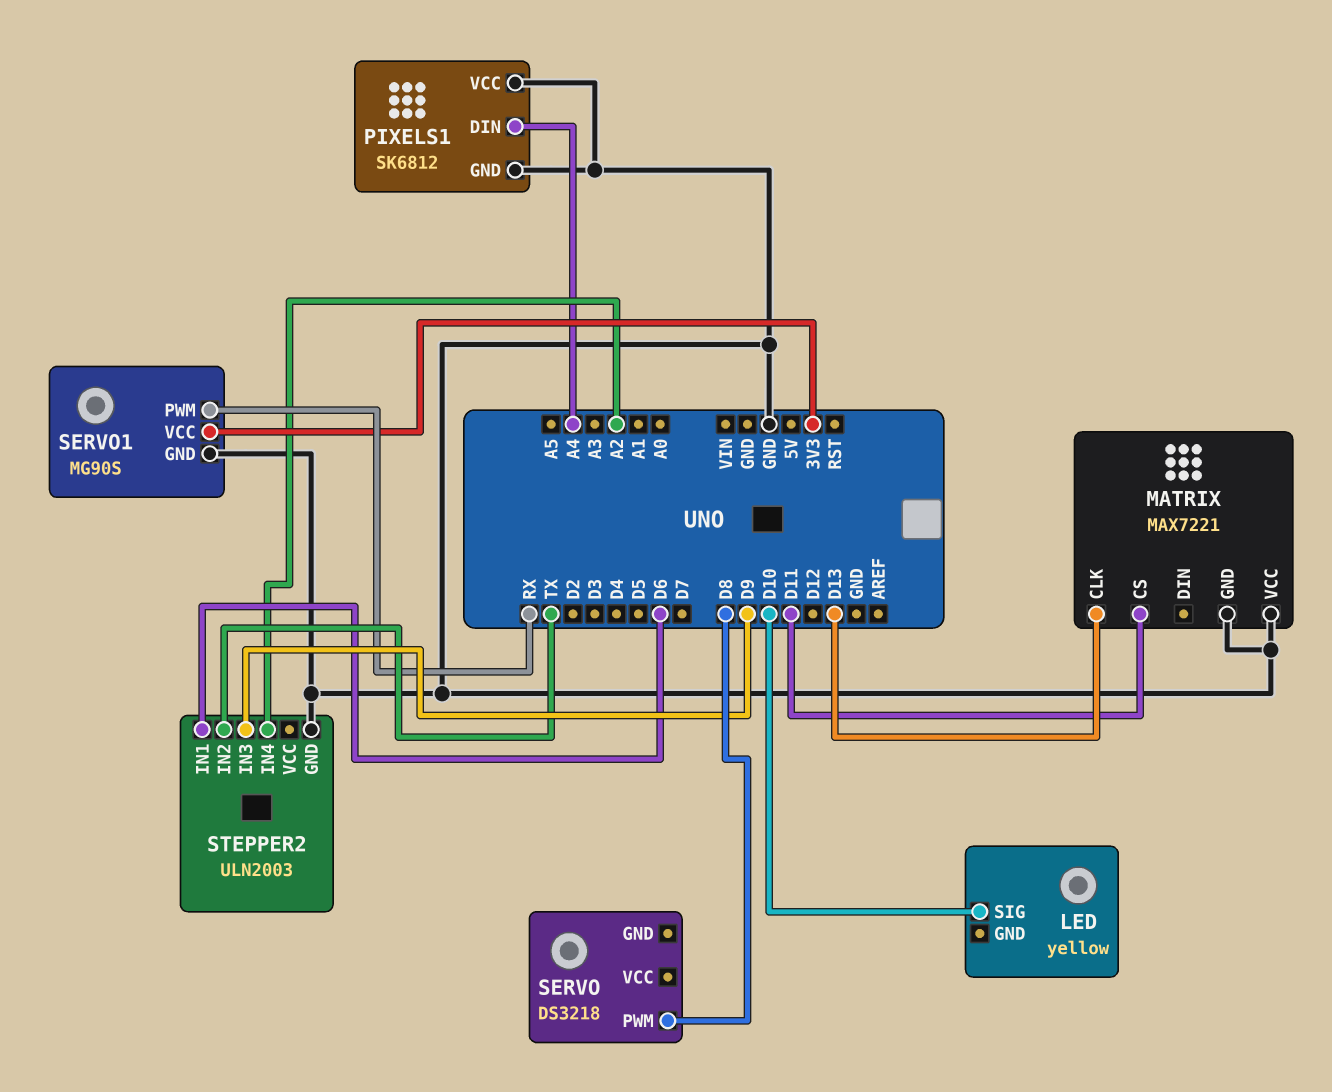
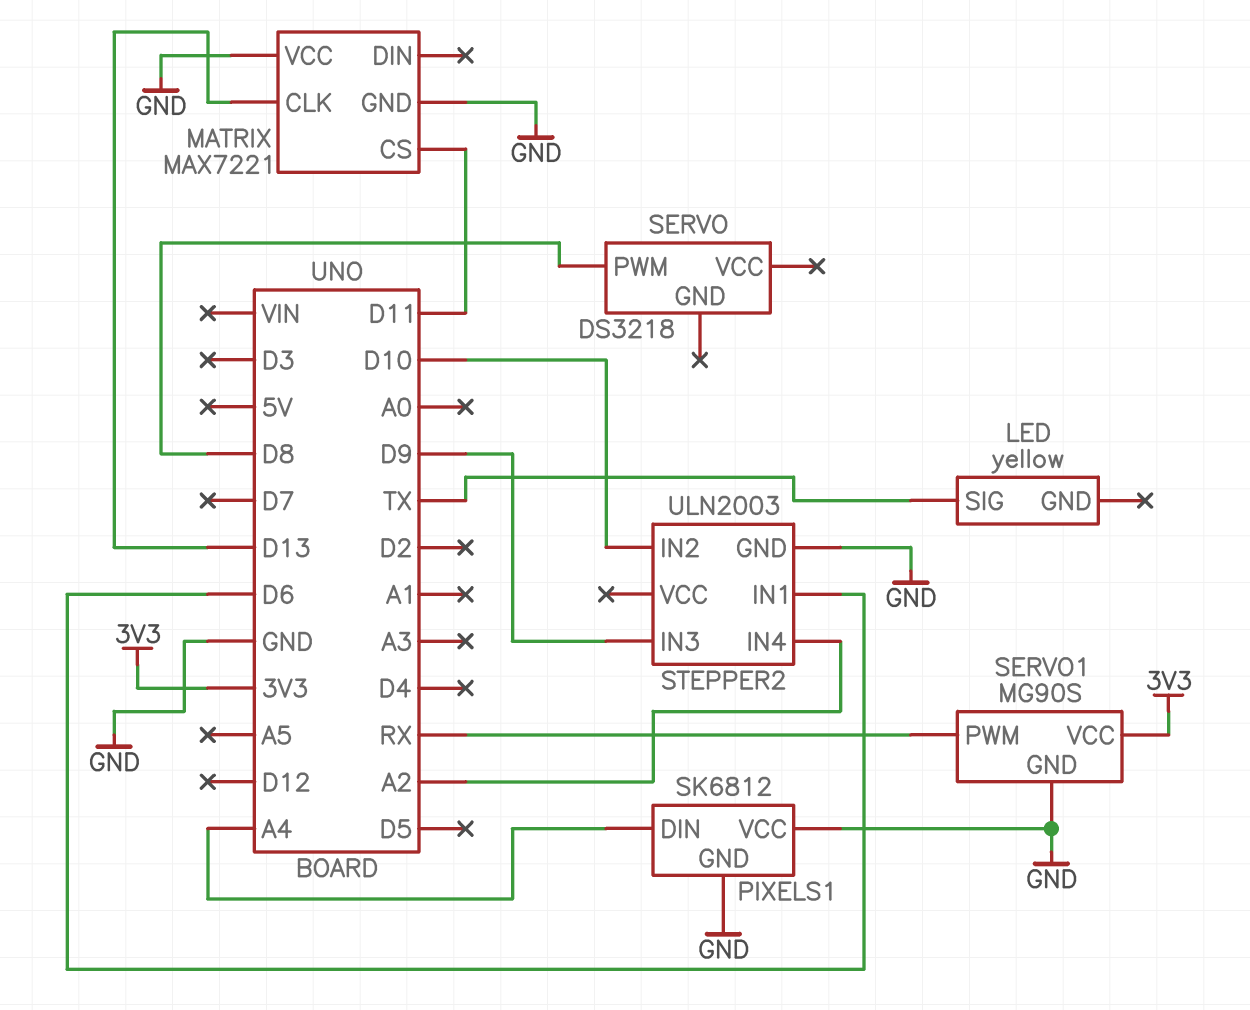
LED pin SIG: D10 -> TX
STEPPER2 pin IN2: TX -> D10

